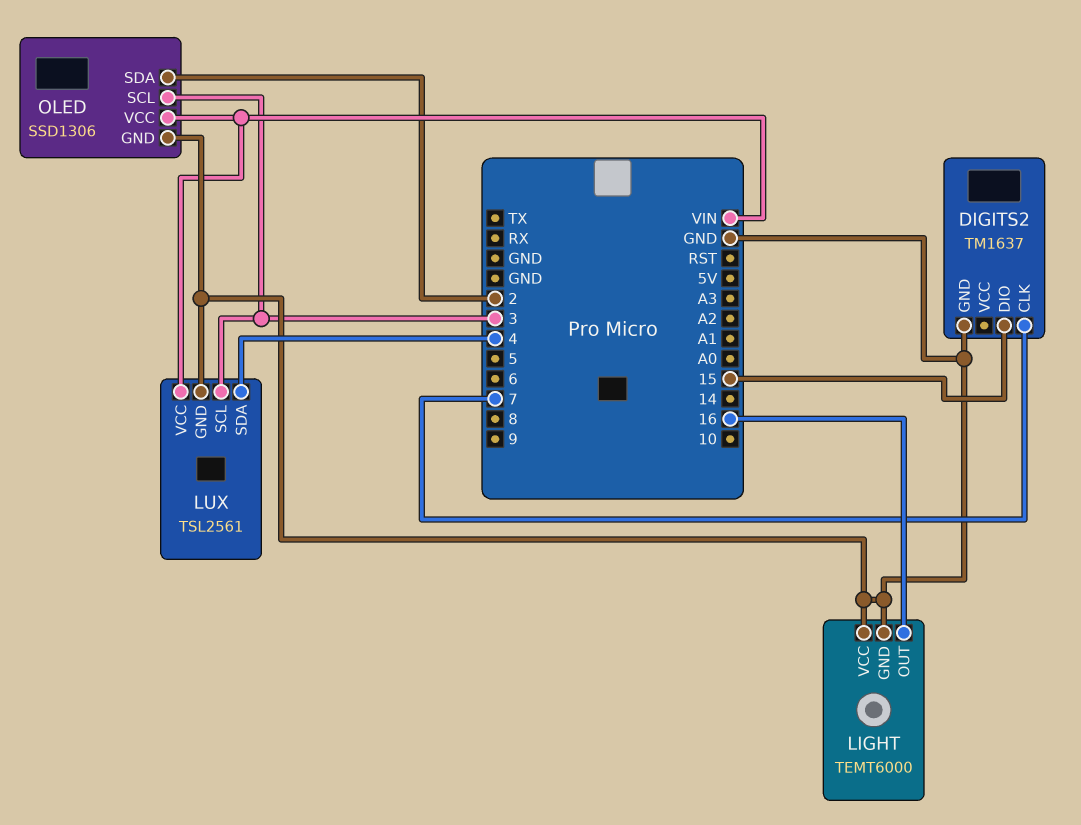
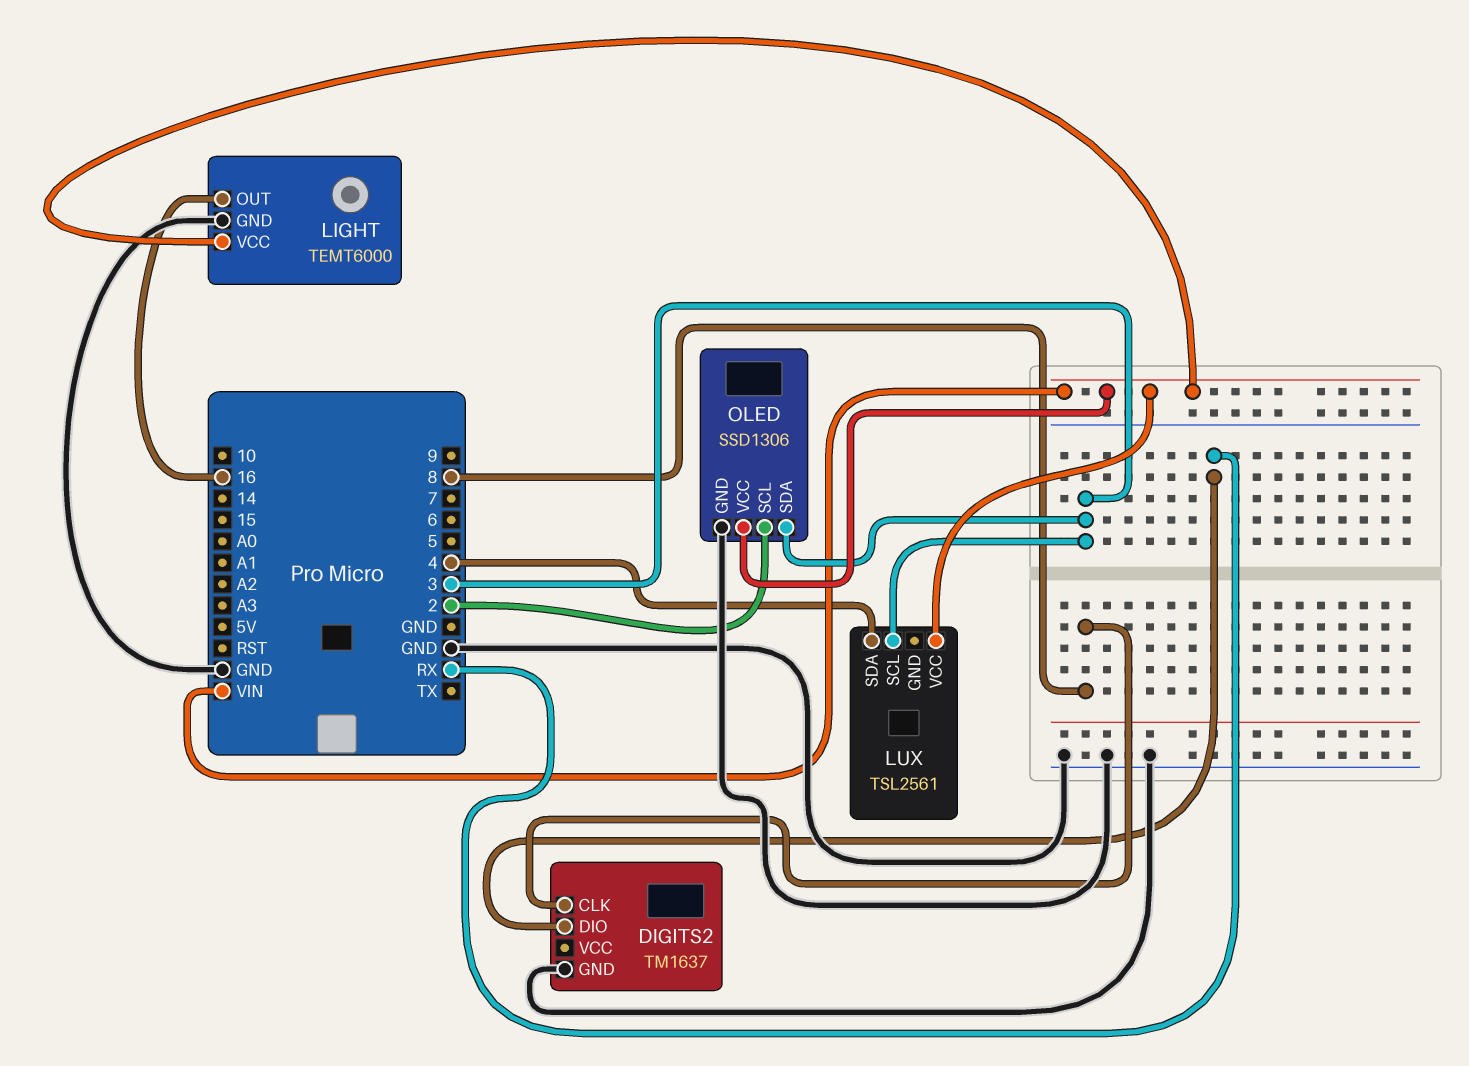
DIGITS2 pin CLK: 7 -> 8
DIGITS2 pin DIO: 15 -> RX
LIGHT pin VCC: GND -> VIN
LUX pin GND: GND -> none
OLED pin SCL: 3 -> 2
OLED pin SDA: 2 -> 3

